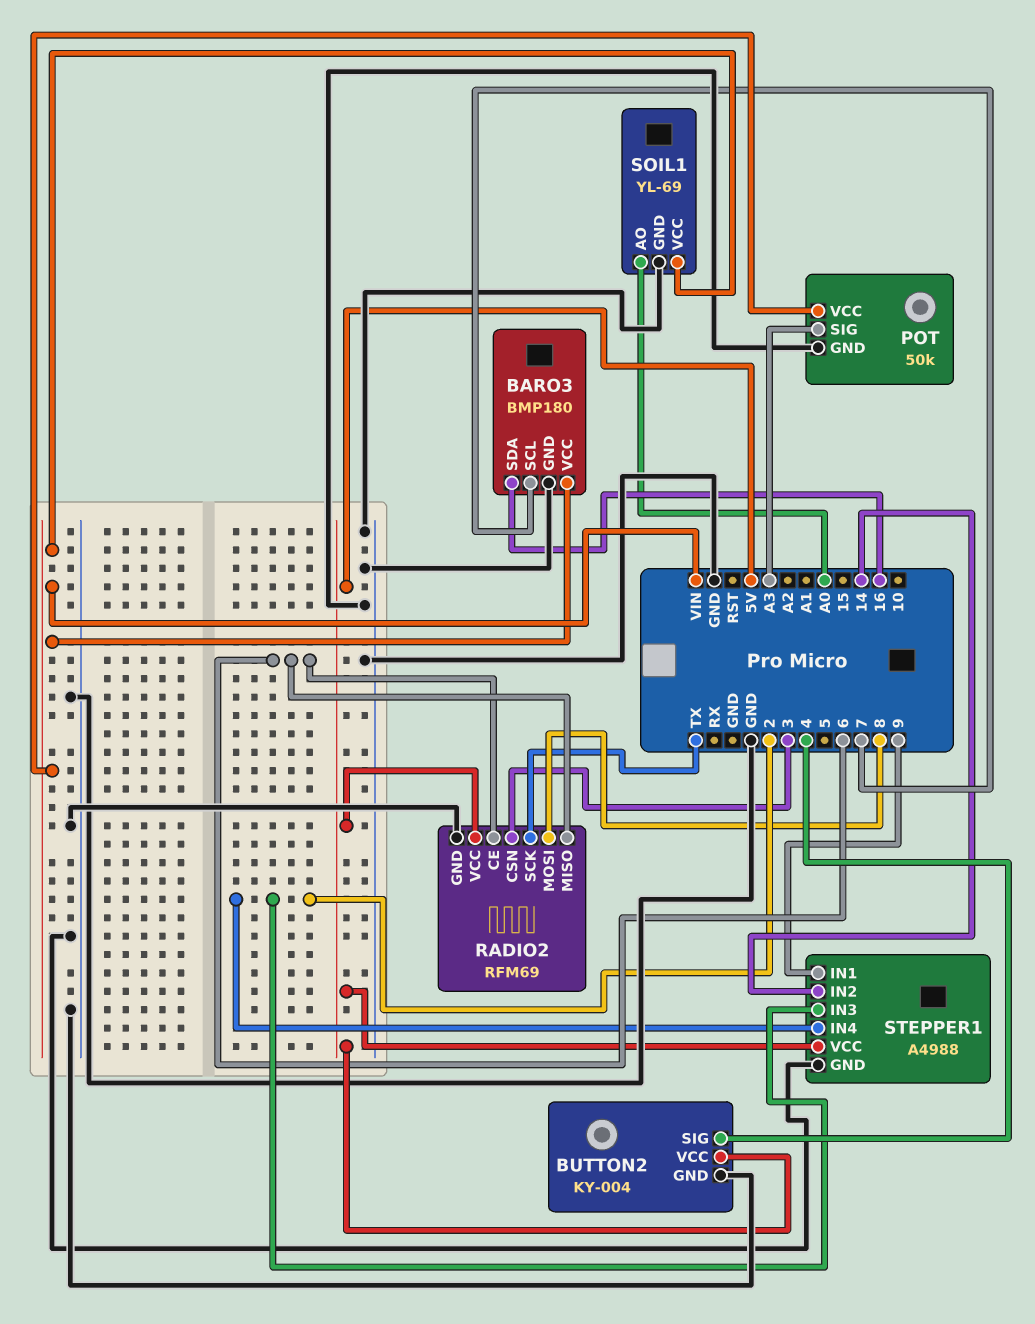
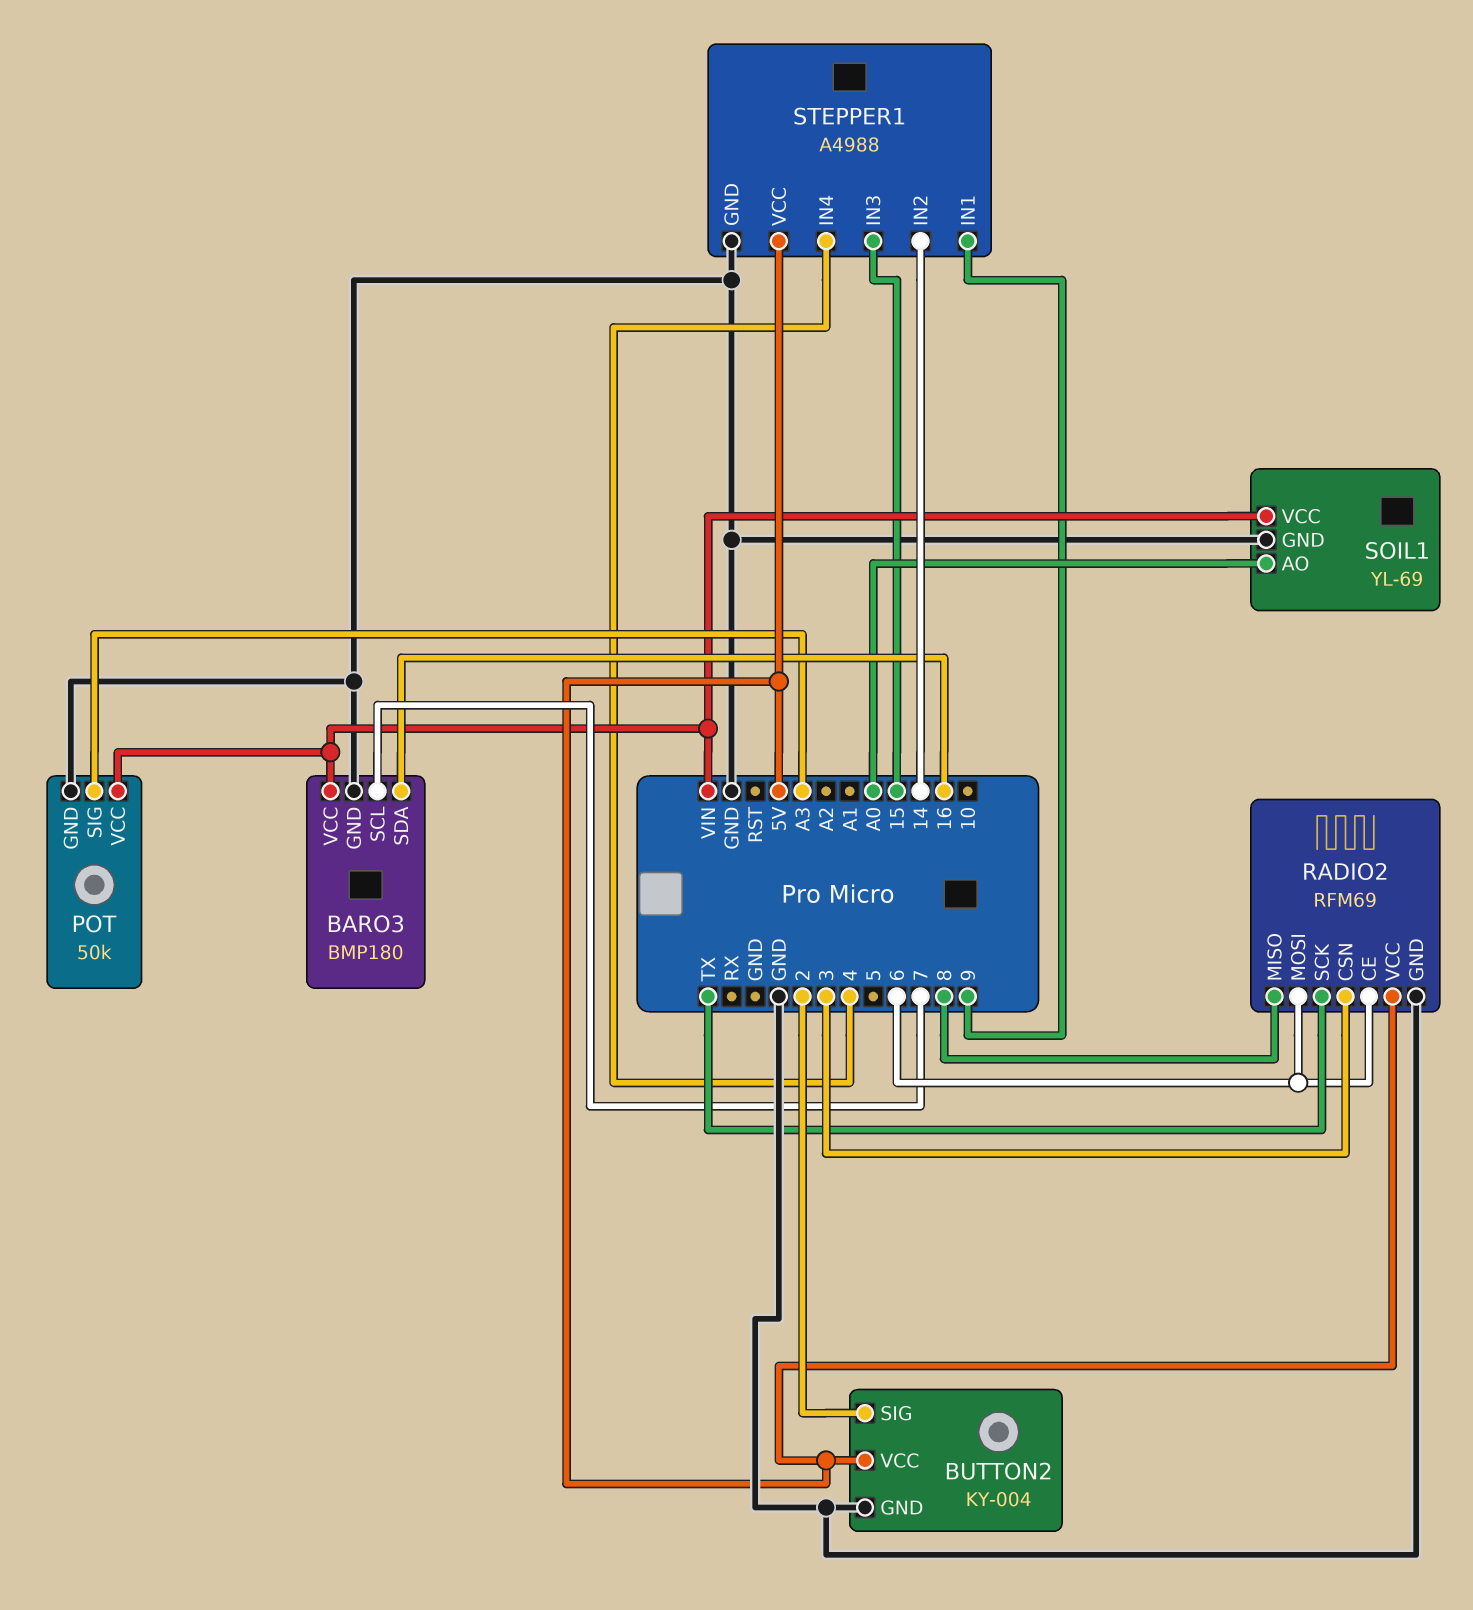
BUTTON2 pin SIG: 4 -> 2
RADIO2 pin MISO: 6 -> 8
RADIO2 pin MOSI: 8 -> 6
STEPPER1 pin IN3: 2 -> 15
STEPPER1 pin IN4: 2 -> 4

